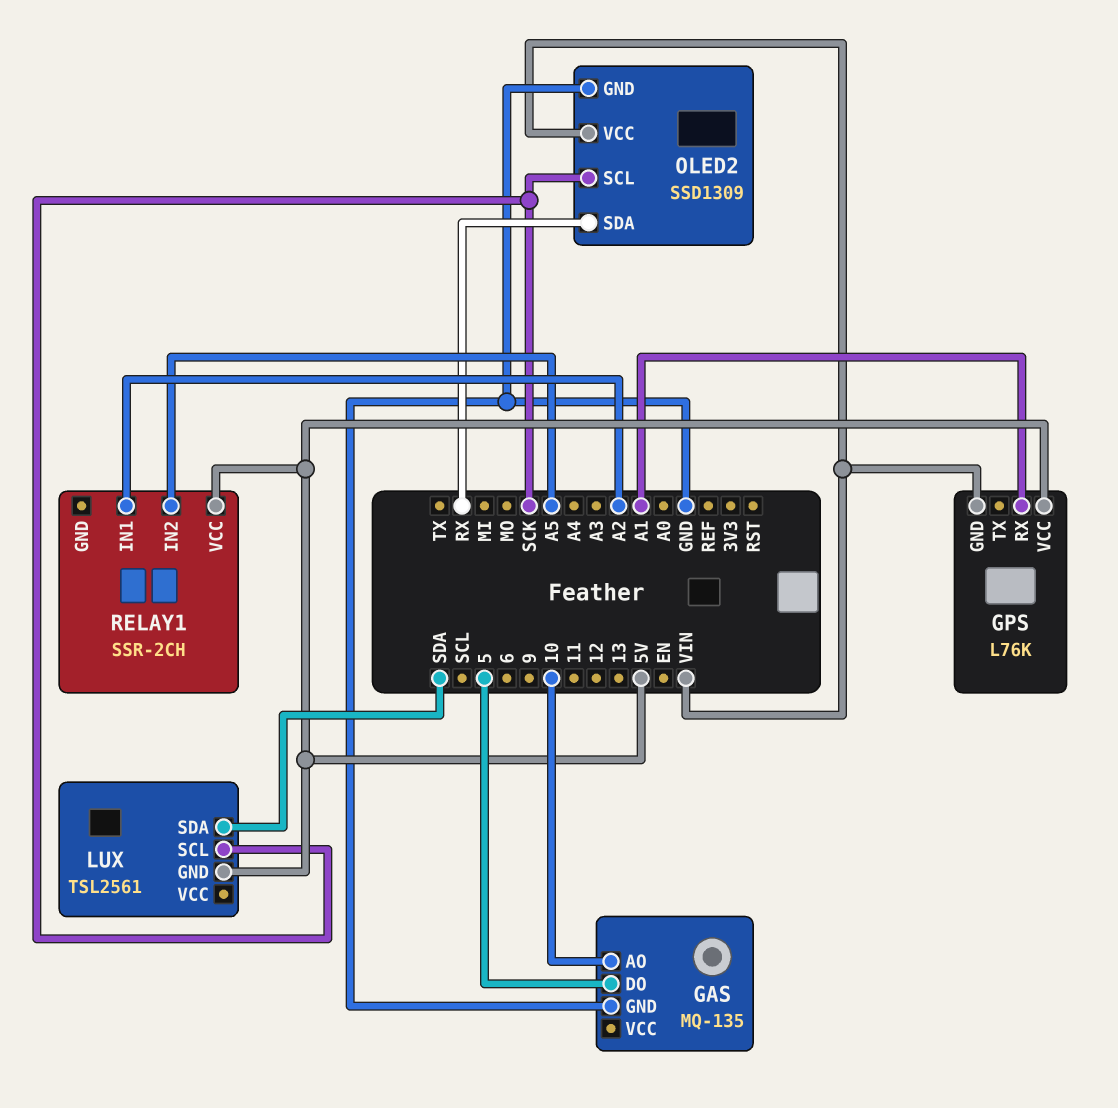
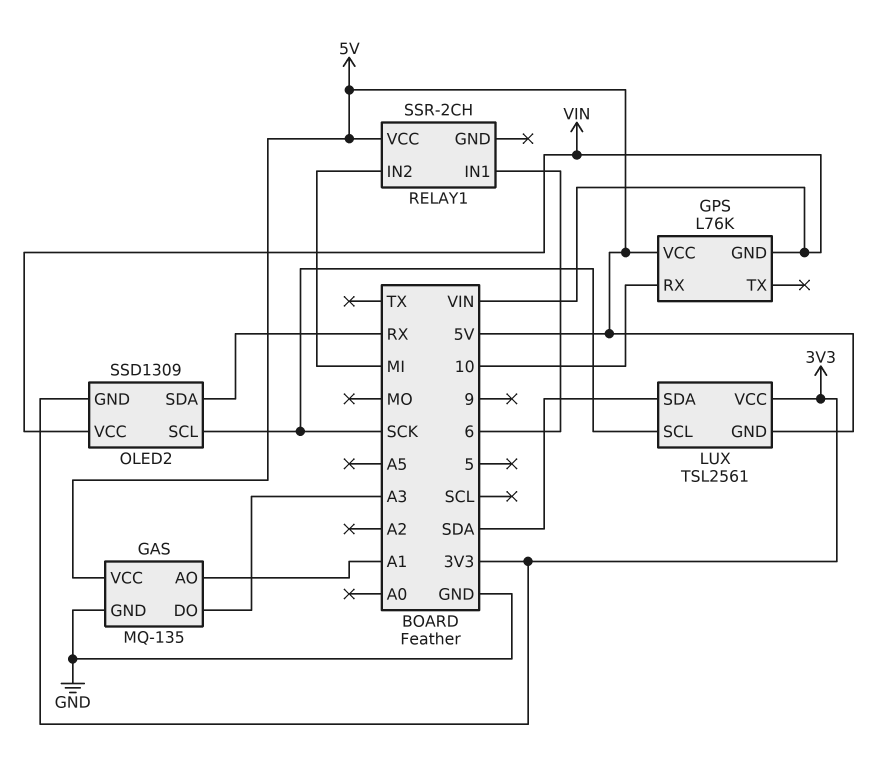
GAS pin AO: 10 -> A1
GAS pin DO: 5 -> A3
GAS pin VCC: none -> 5V
GPS pin RX: A1 -> 10
LUX pin VCC: none -> 3V3
OLED2 pin GND: GND -> 3V3
RELAY1 pin IN1: A2 -> 6
RELAY1 pin IN2: A5 -> MI

